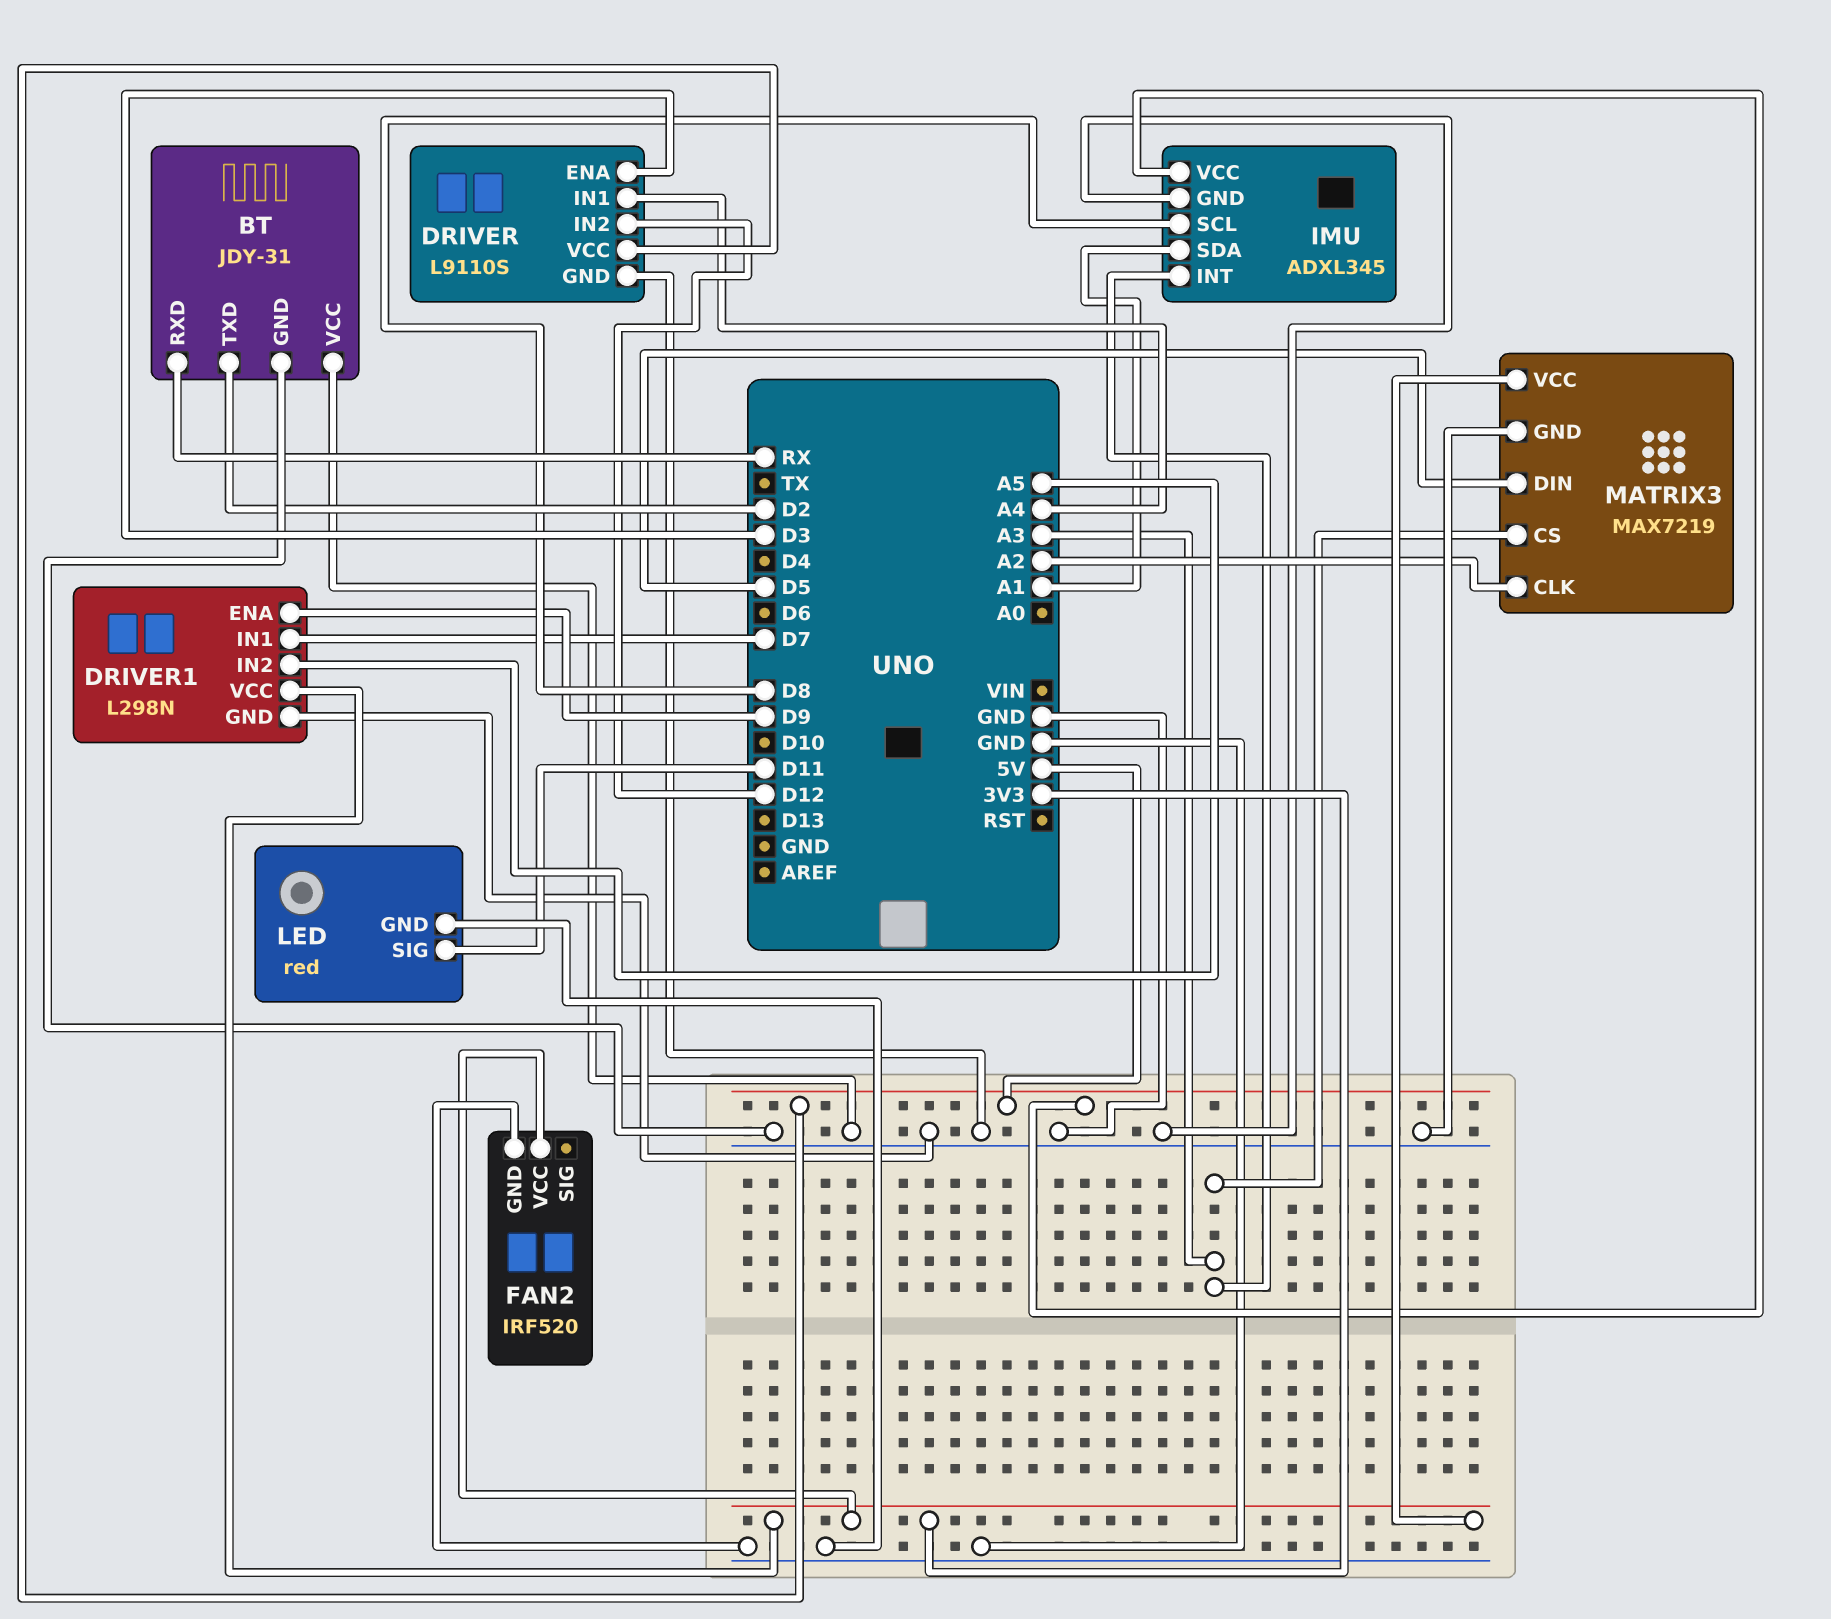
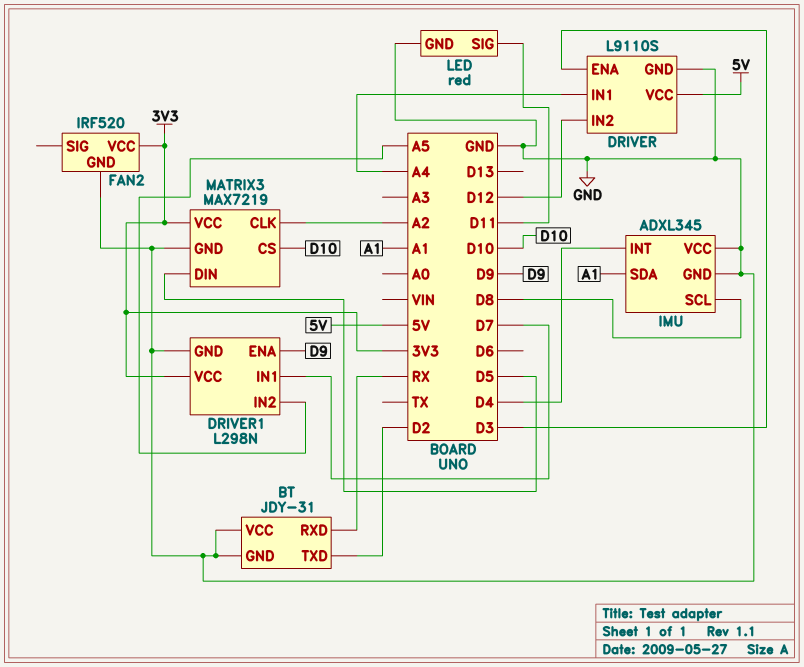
IMU pin INT: A3 -> D4
IMU pin VCC: 5V -> GND
MATRIX3 pin CS: A3 -> D10

